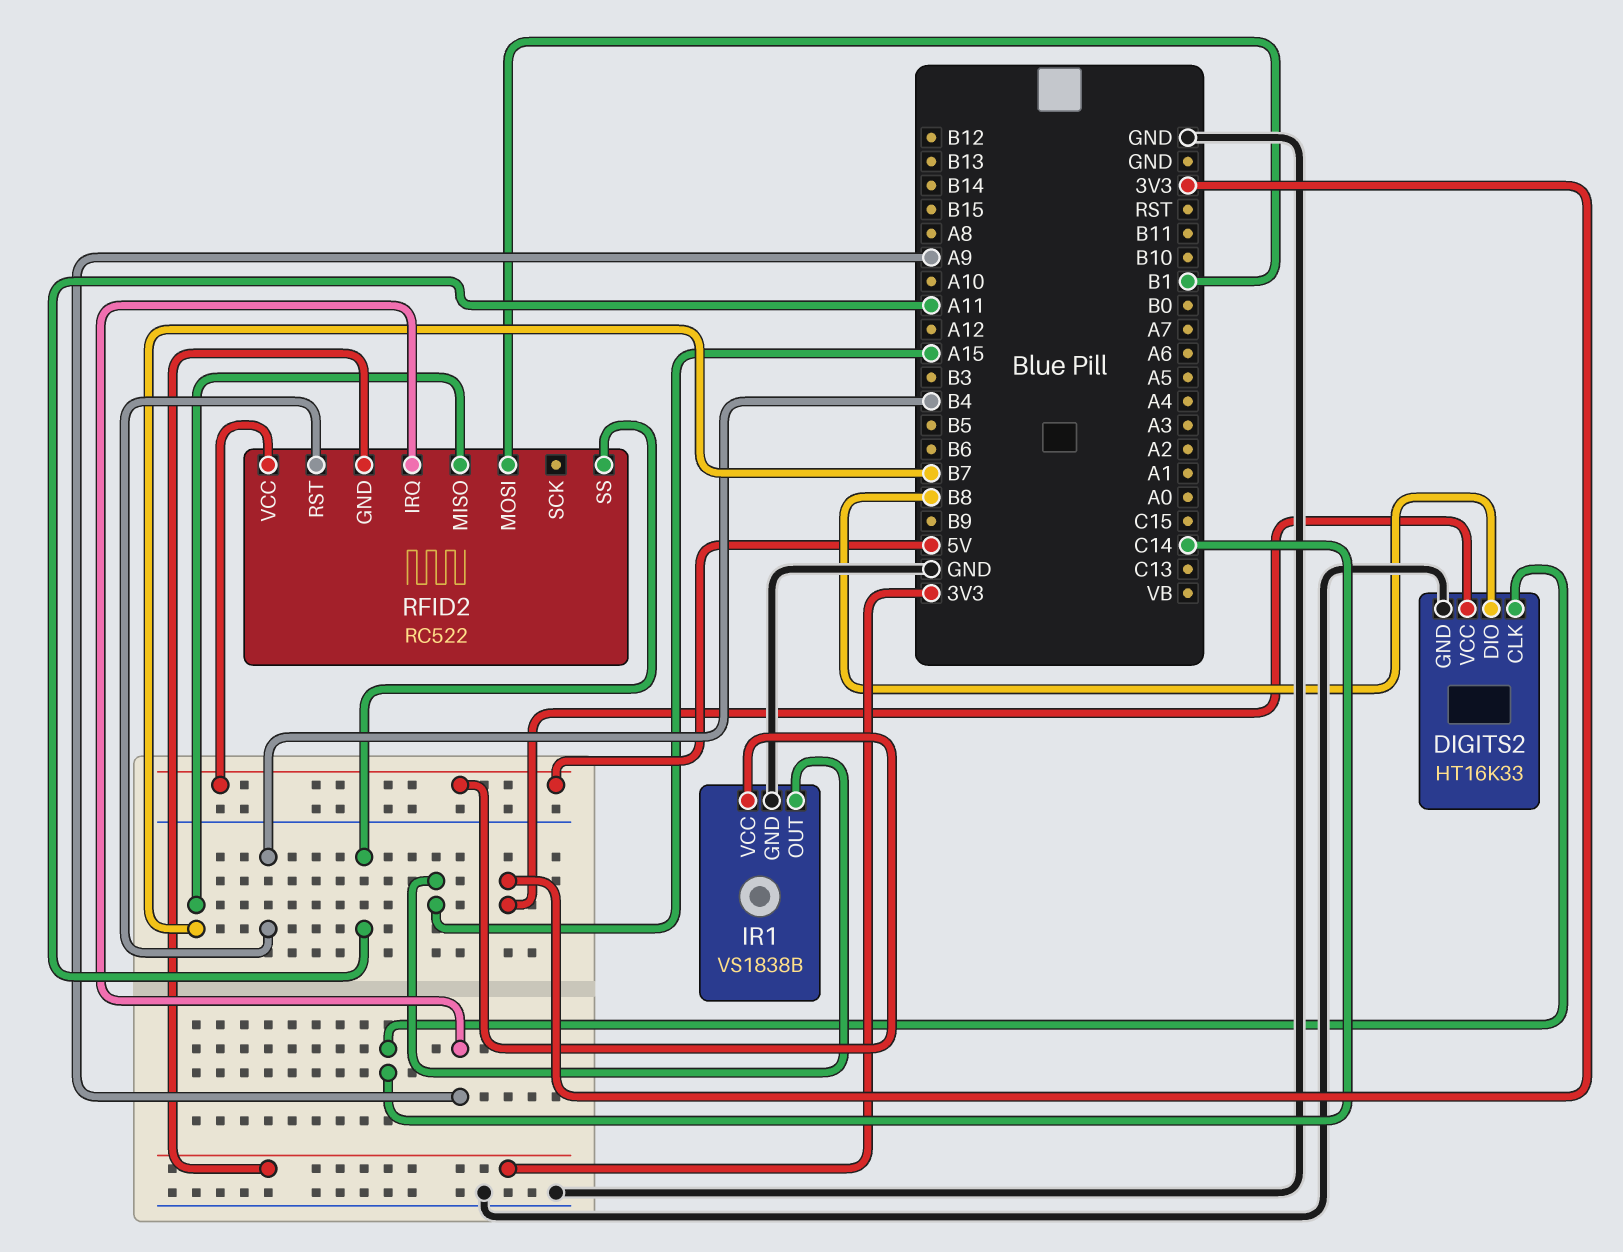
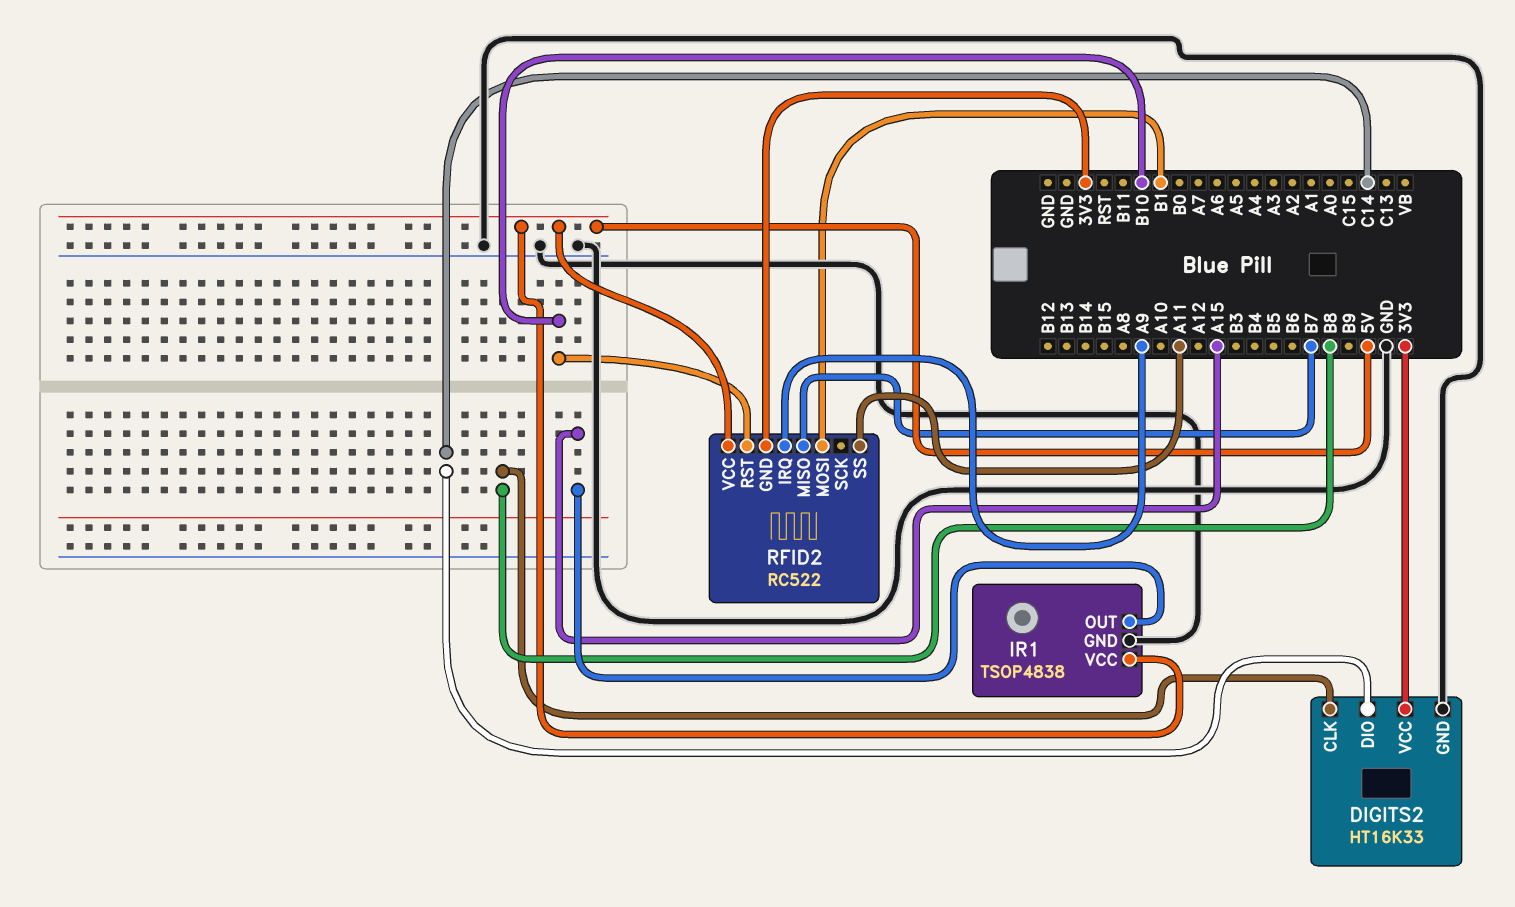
DIGITS2 pin CLK: C14 -> B8
DIGITS2 pin DIO: B8 -> C14
IR1: VS1838B -> TSOP4838
RFID2 pin RST: B4 -> B10

